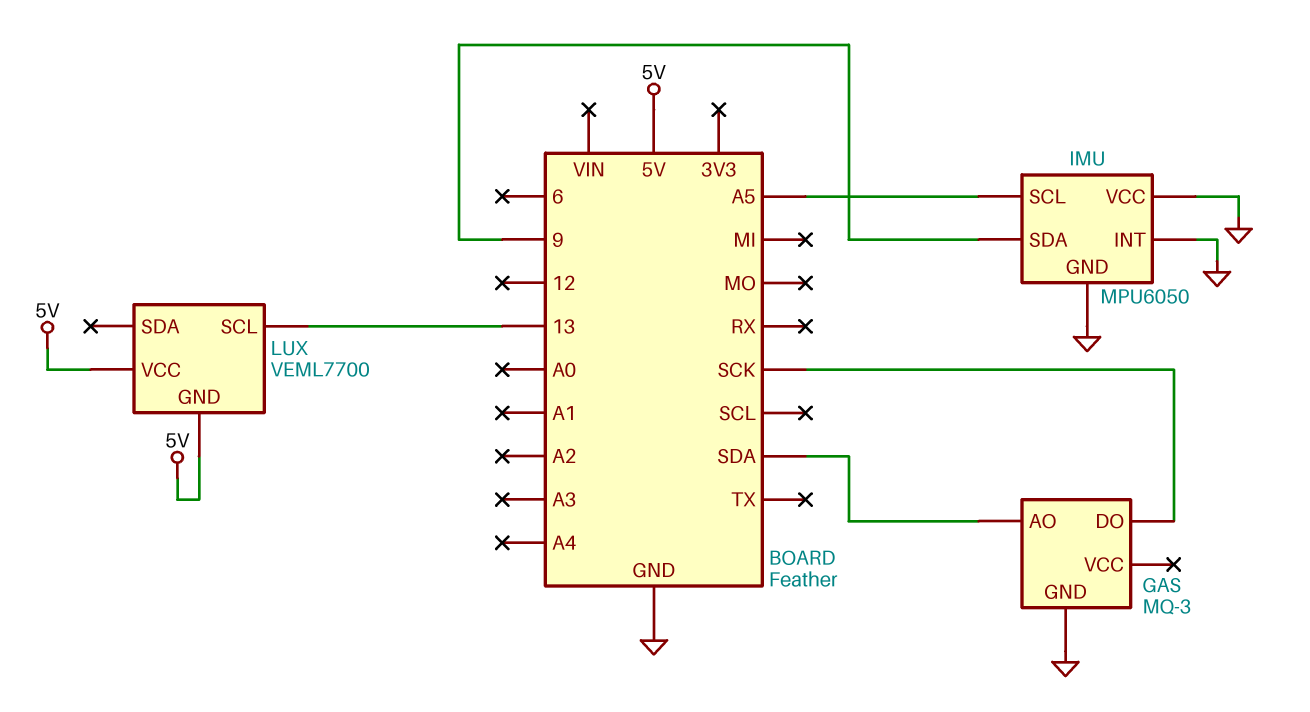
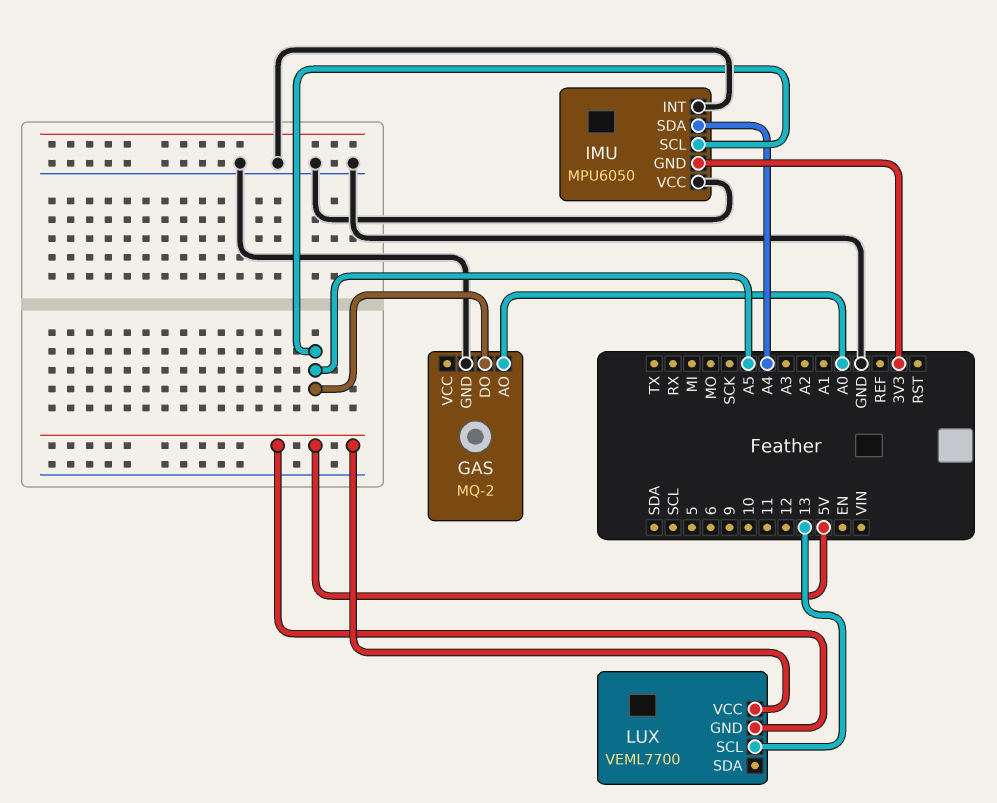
GAS: MQ-3 -> MQ-2
GAS pin AO: SDA -> A0
GAS pin DO: SCK -> A5
IMU pin GND: GND -> 3V3
IMU pin SDA: 9 -> A4

